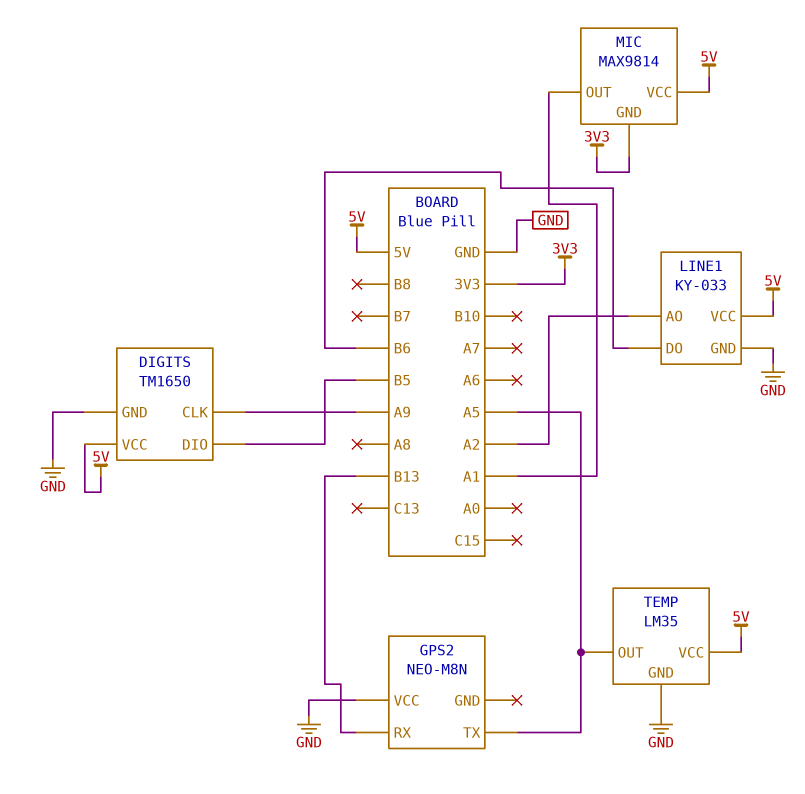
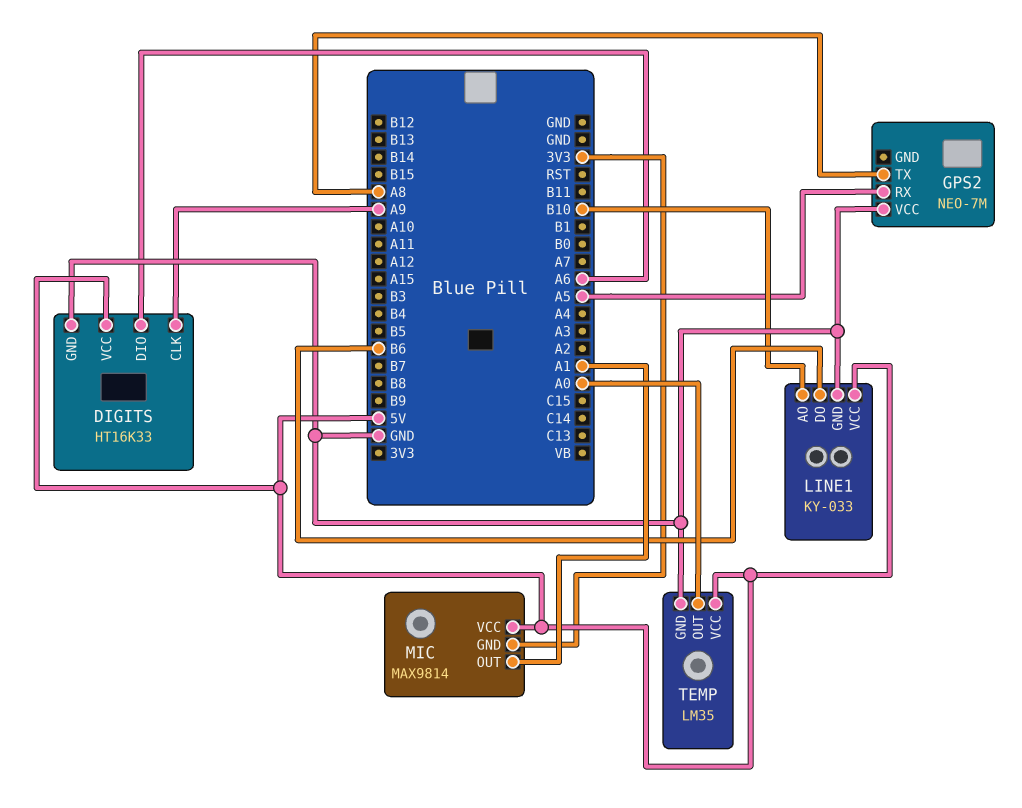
DIGITS: TM1650 -> HT16K33
DIGITS pin DIO: B5 -> A6
GPS2: NEO-M8N -> NEO-7M
GPS2 pin RX: B13 -> A5
GPS2 pin TX: A5 -> A8
LINE1 pin AO: A2 -> B10
TEMP pin OUT: A5 -> A0

